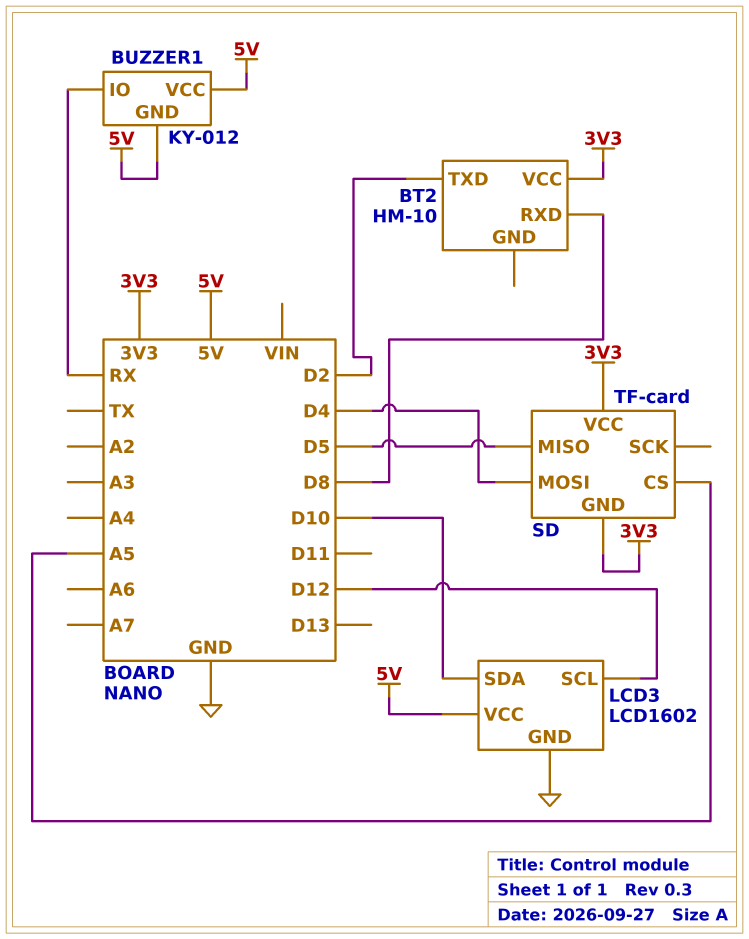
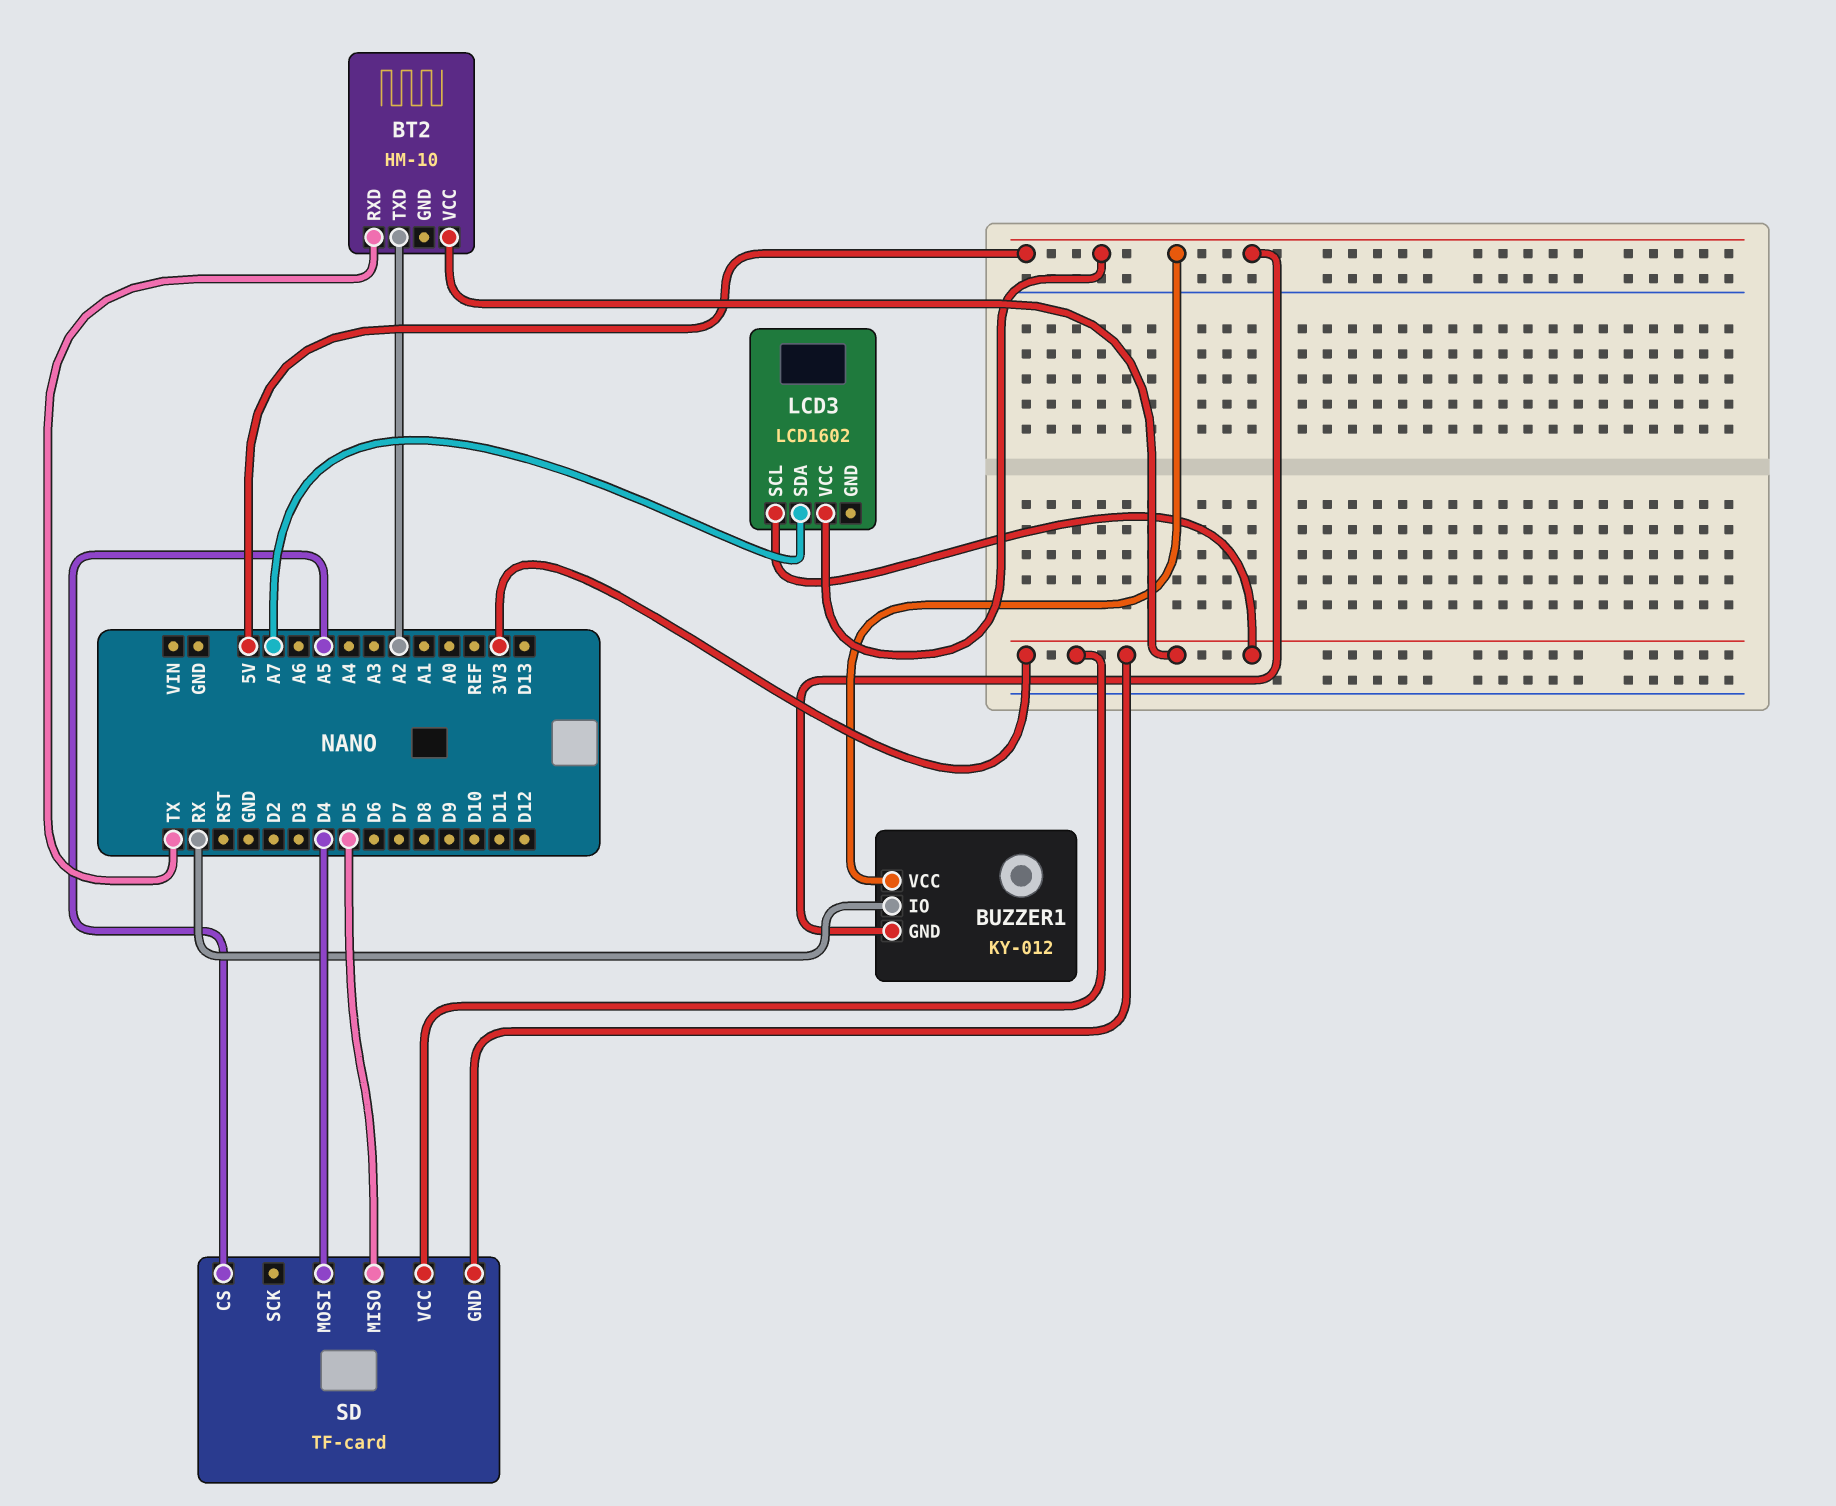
BT2 pin RXD: D8 -> TX
BT2 pin TXD: D2 -> A2
LCD3 pin GND: GND -> none
LCD3 pin SCL: D12 -> 3V3
LCD3 pin SDA: D10 -> A7

